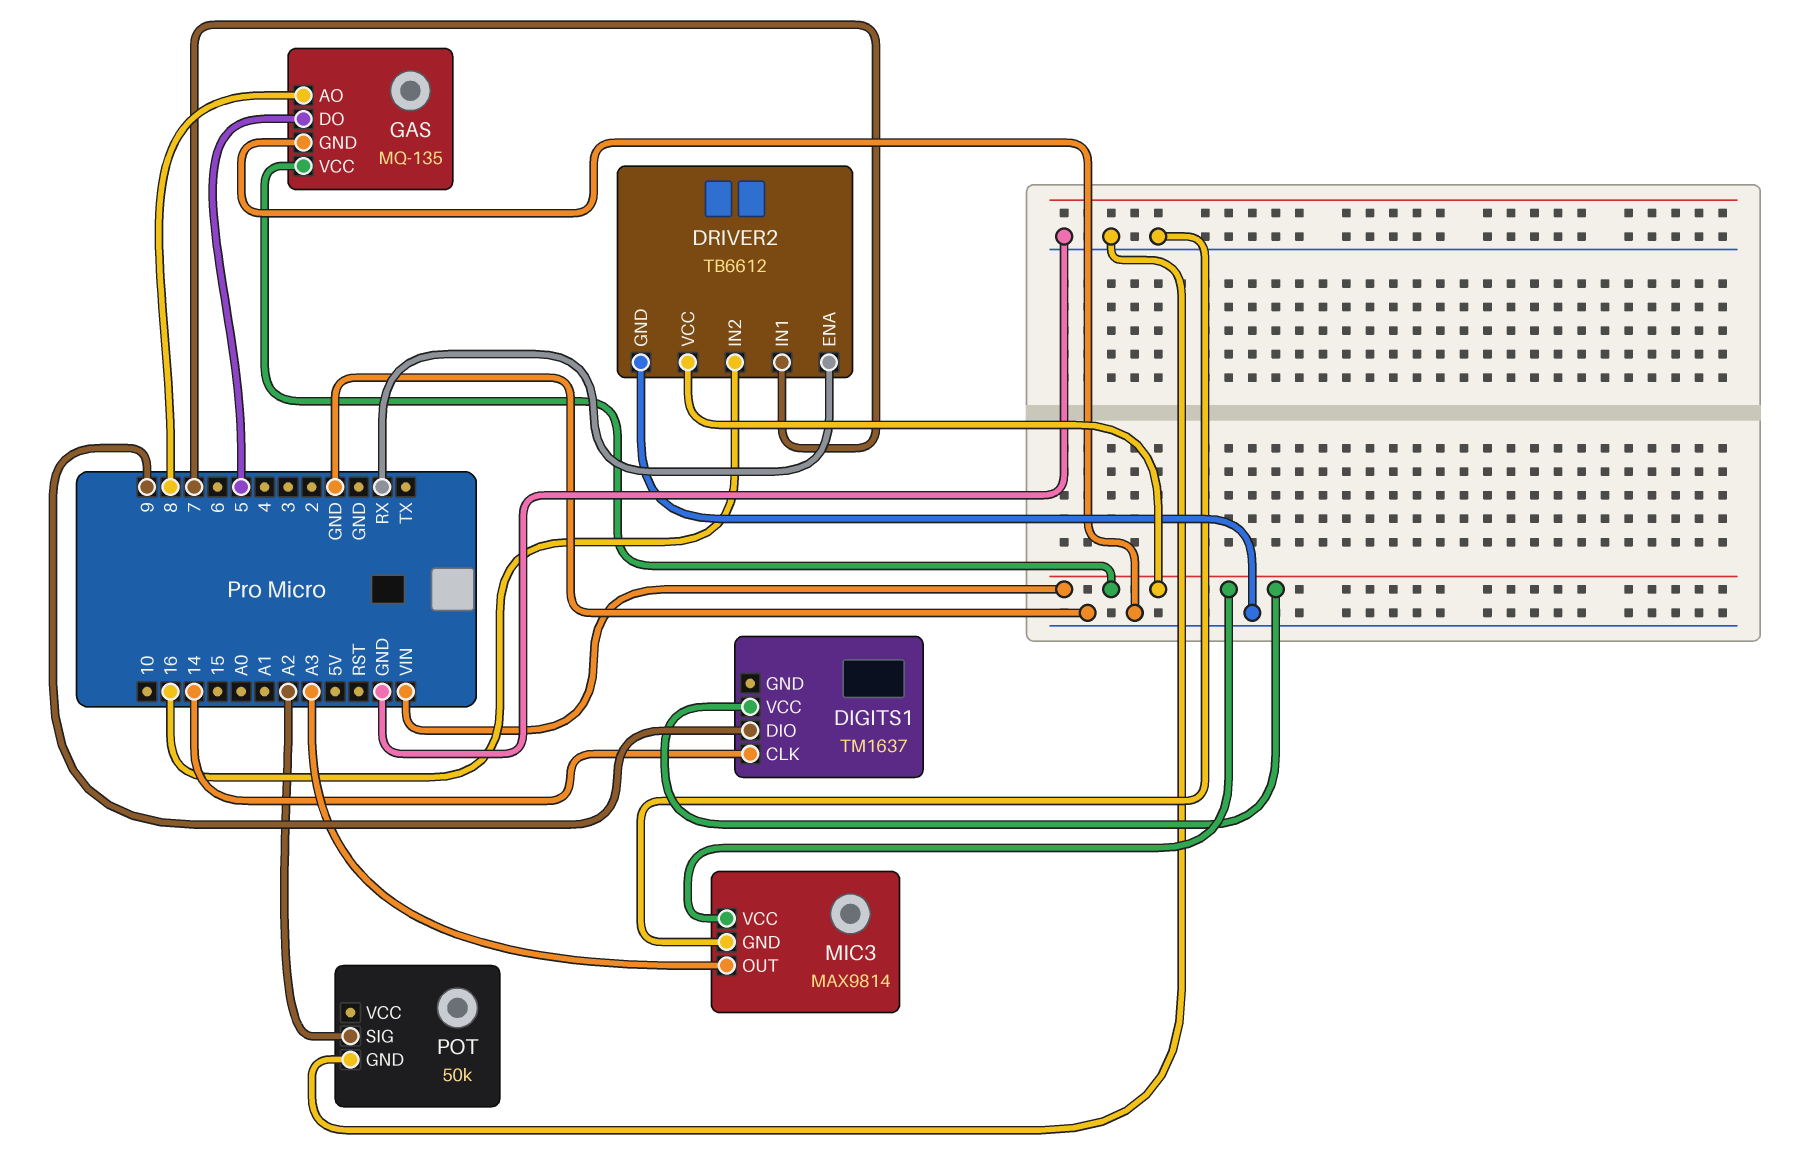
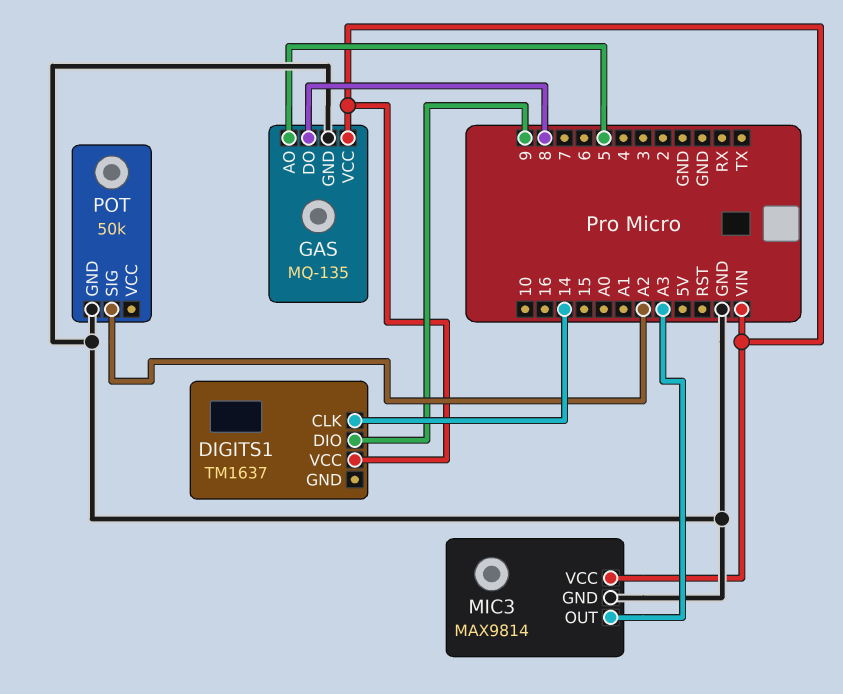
DRIVER2: TB6612 -> none
DRIVER2 pin ENA: RX -> none
DRIVER2 pin GND: GND -> none
DRIVER2 pin IN1: 7 -> none
DRIVER2 pin IN2: 16 -> none
DRIVER2 pin VCC: VIN -> none
GAS pin AO: 8 -> 5
GAS pin DO: 5 -> 8

